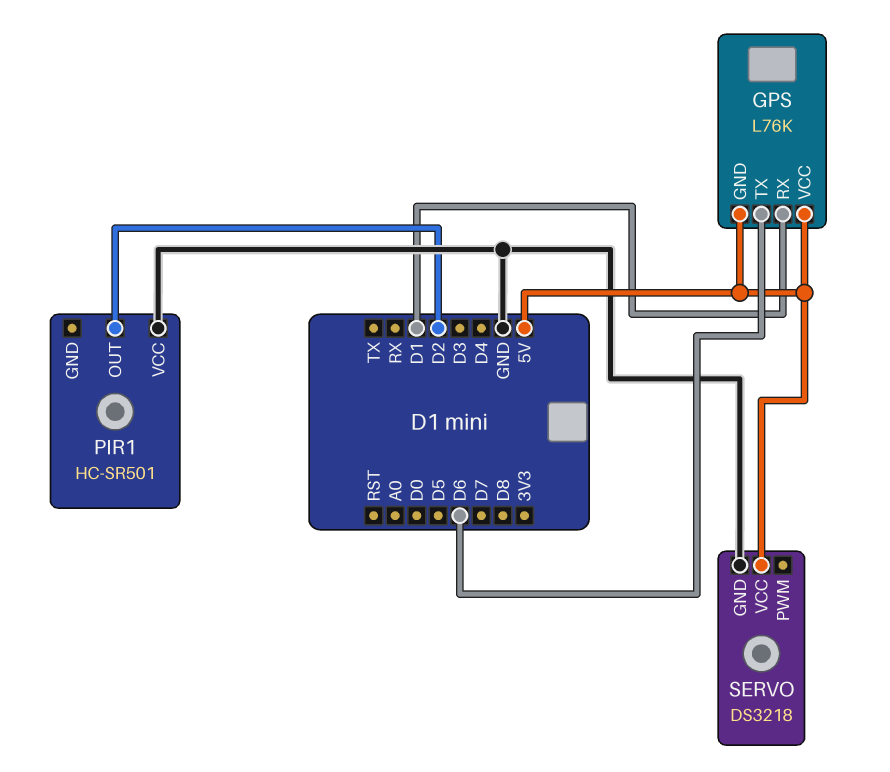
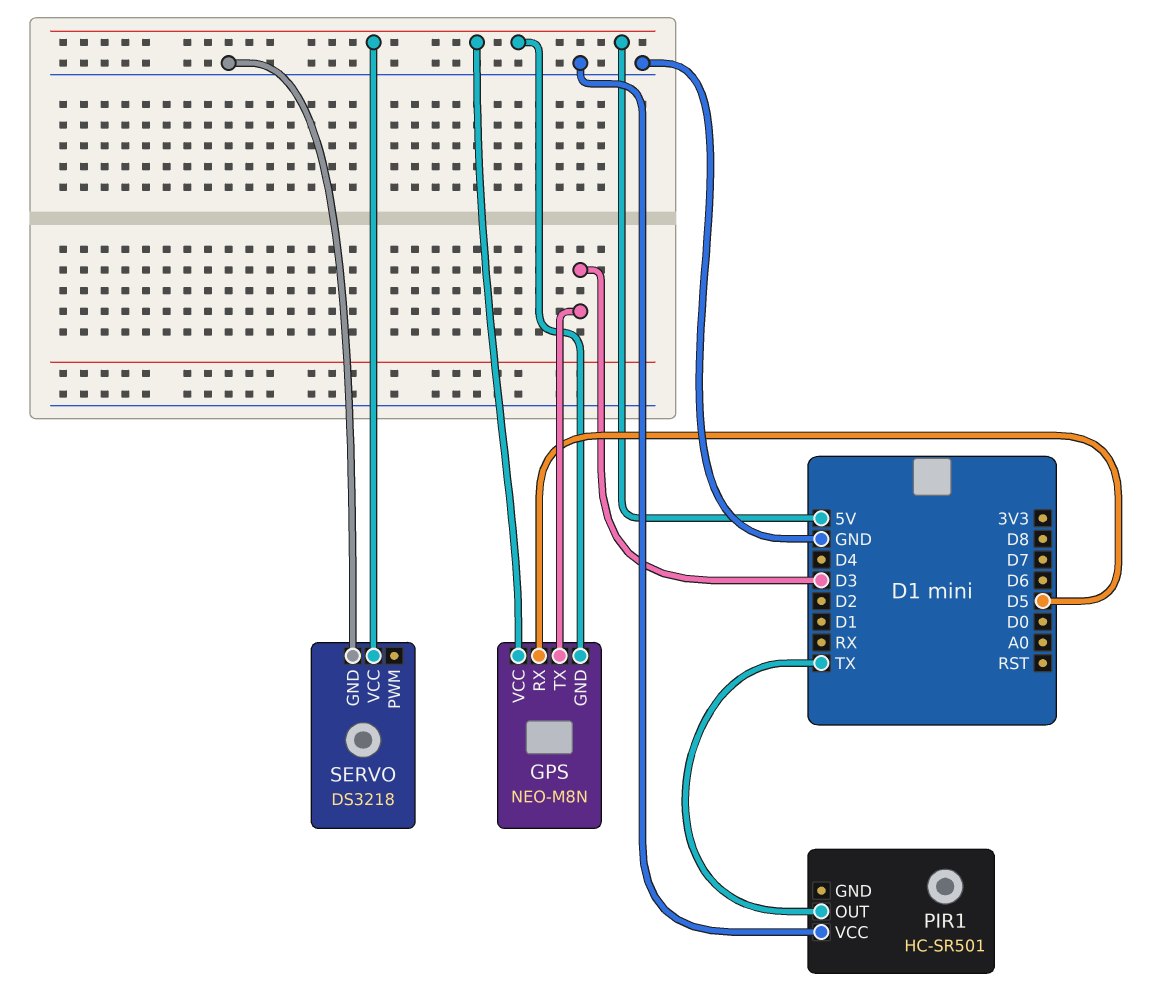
GPS: L76K -> NEO-M8N
GPS pin RX: D1 -> D5
GPS pin TX: D6 -> D3
PIR1 pin OUT: D2 -> TX

